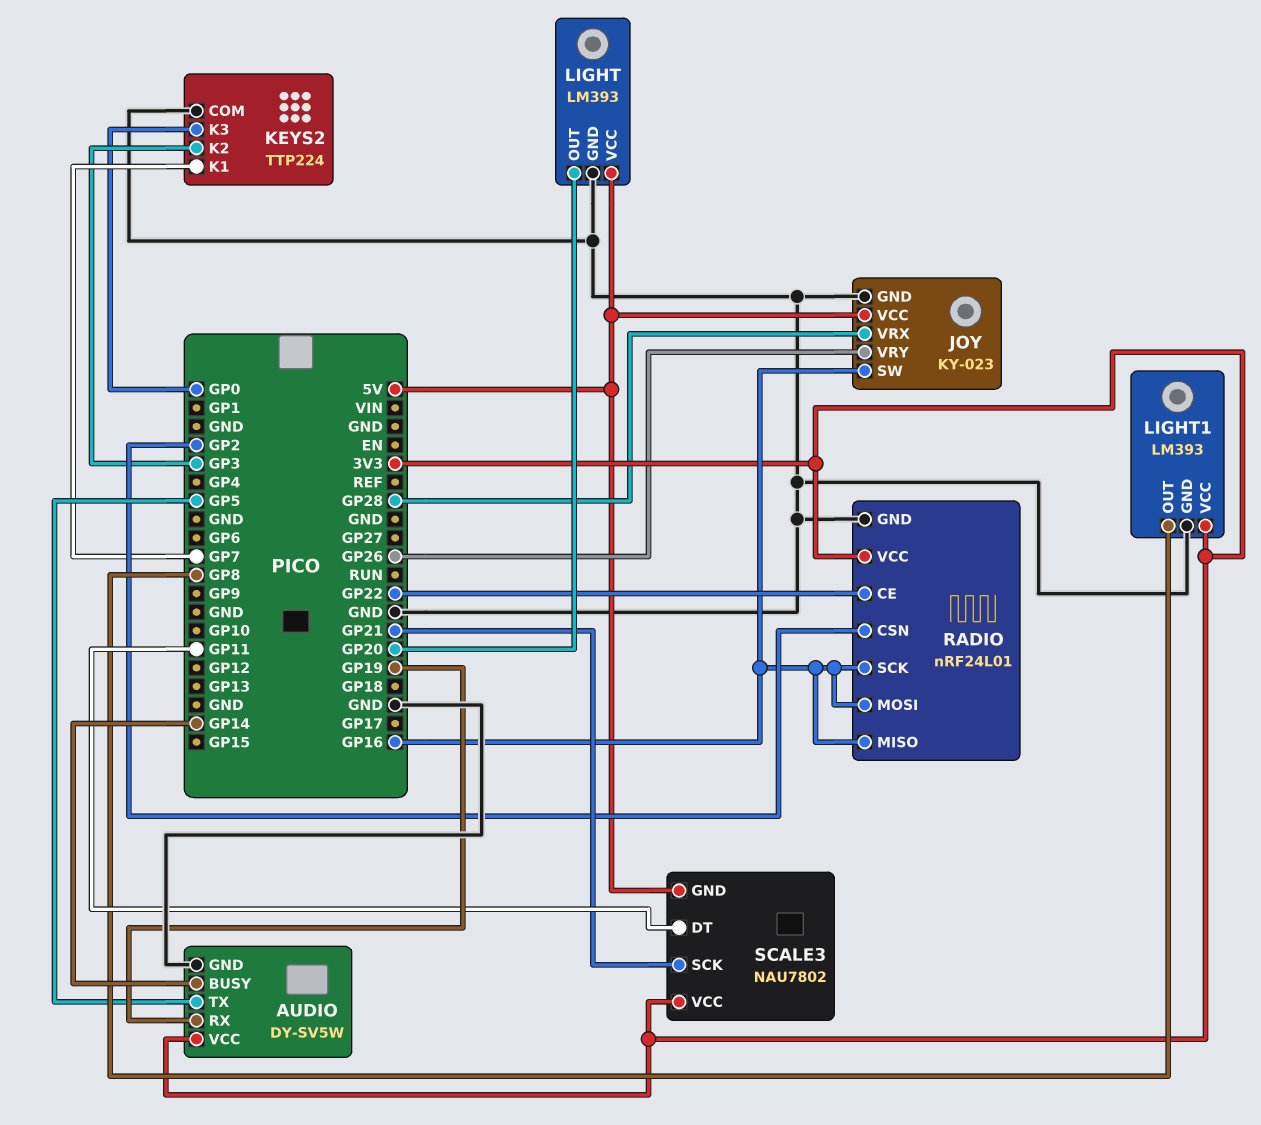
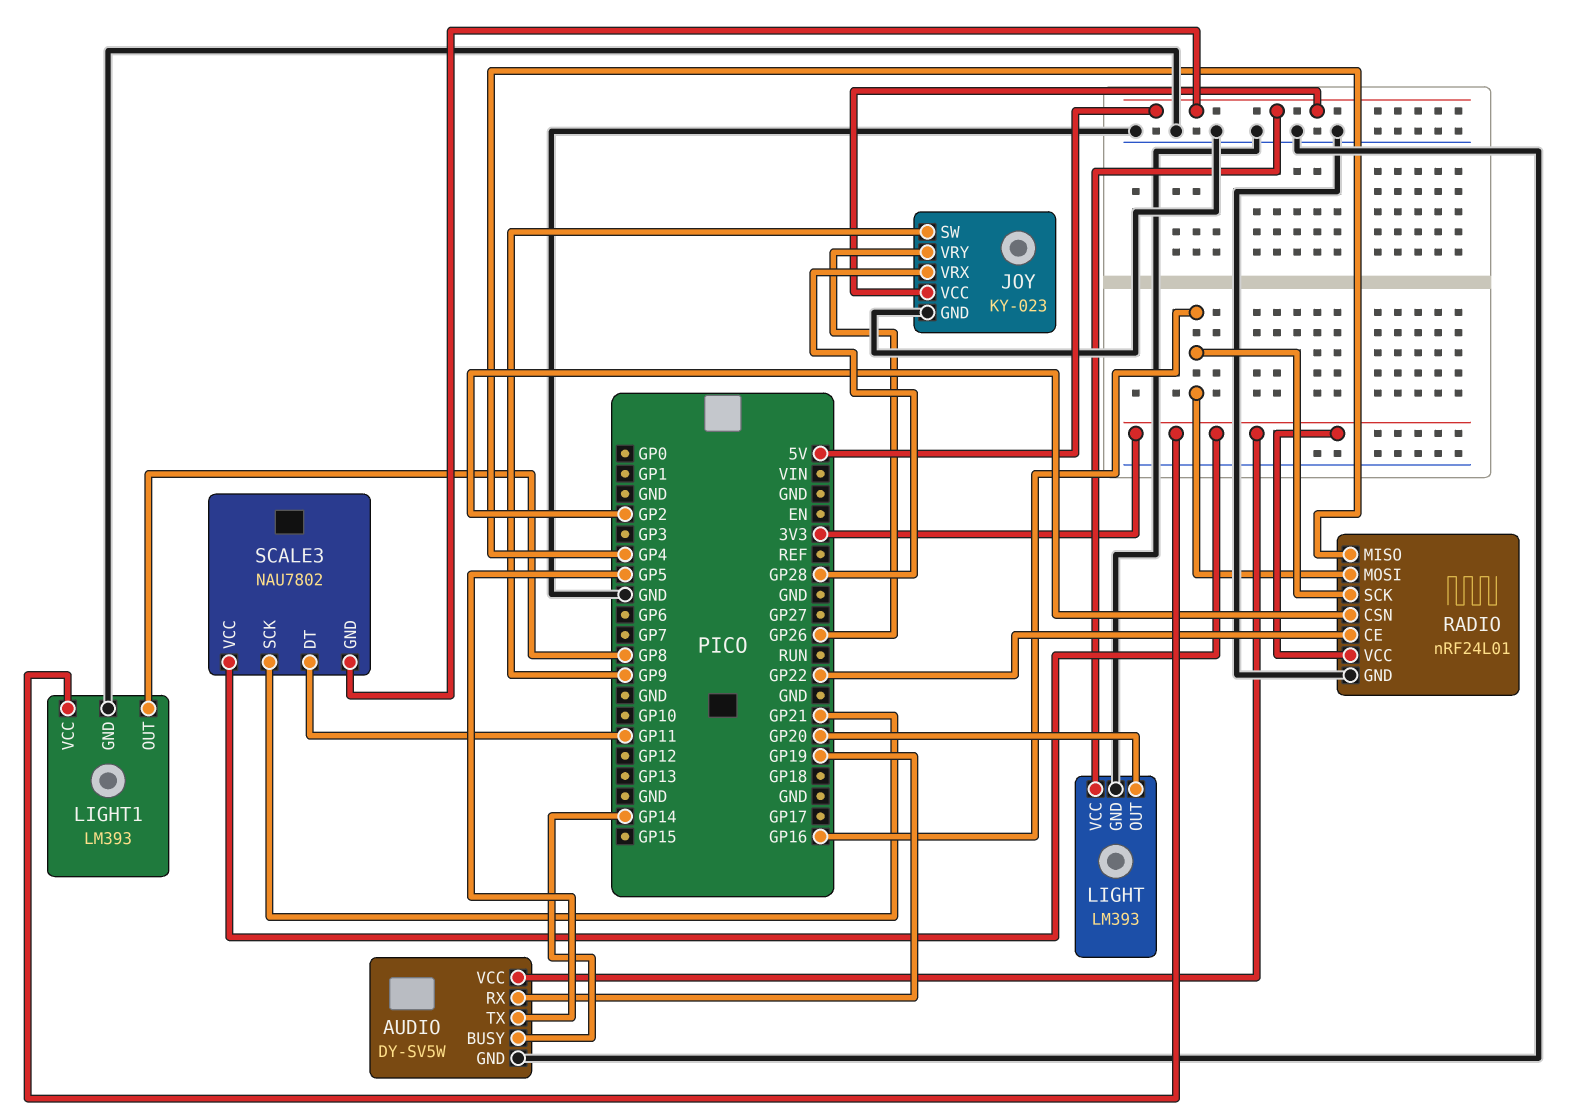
JOY pin SW: GP16 -> GP9
KEYS2: TTP224 -> none
KEYS2 pin COM: GND -> none
KEYS2 pin K1: GP7 -> none
KEYS2 pin K2: GP3 -> none
KEYS2 pin K3: GP0 -> none
RADIO pin MISO: GP16 -> GP4

